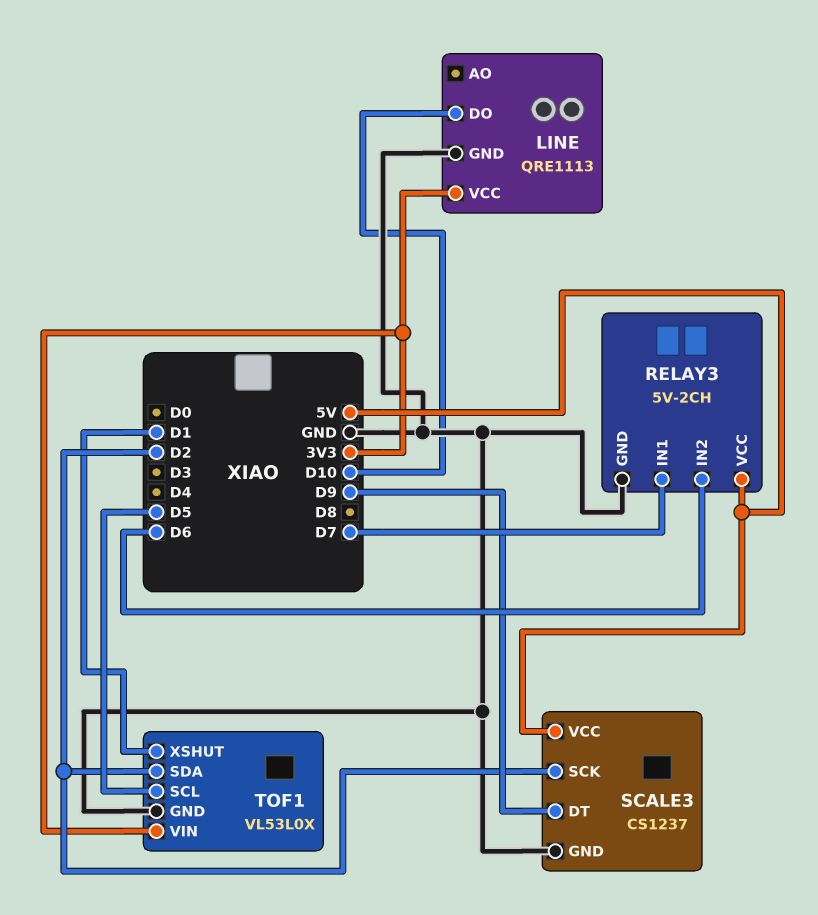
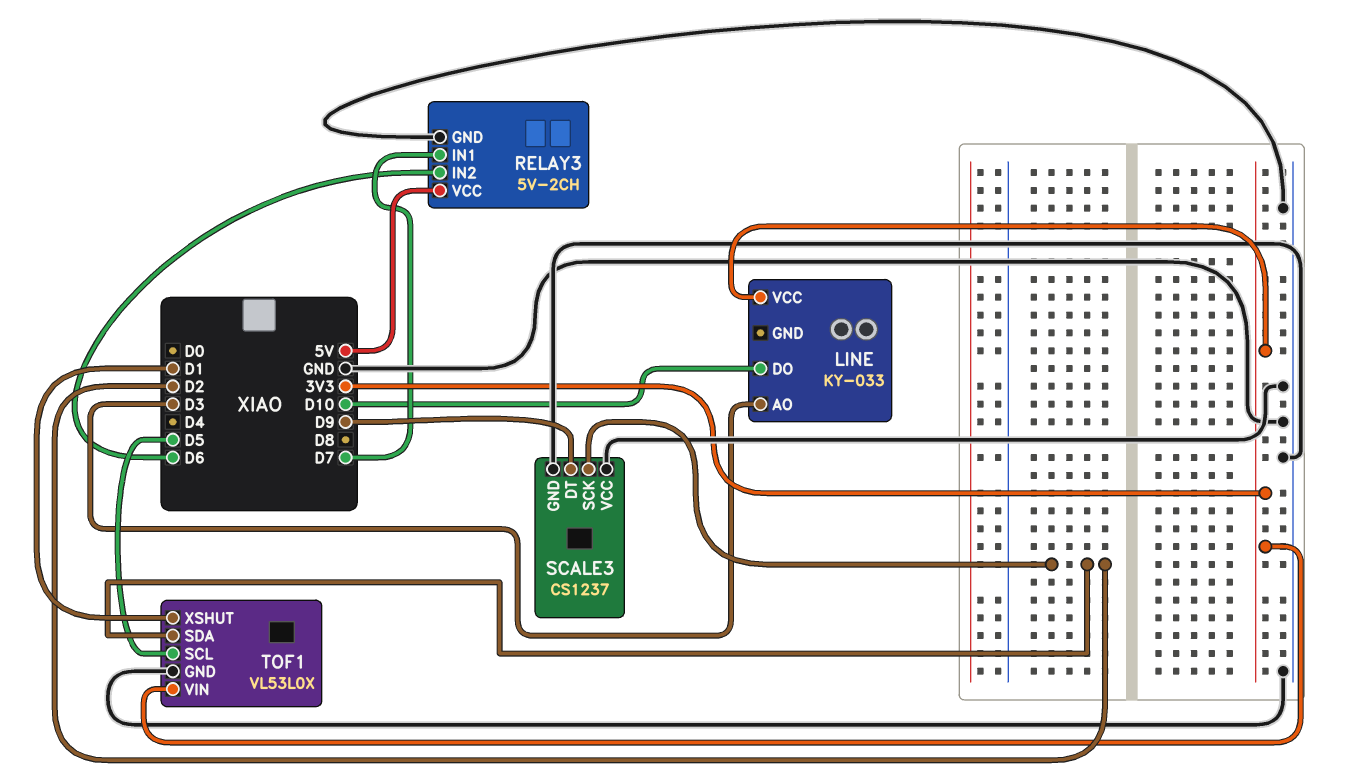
LINE: QRE1113 -> KY-033
LINE pin AO: none -> D3
LINE pin GND: GND -> none
SCALE3 pin VCC: 5V -> GND

